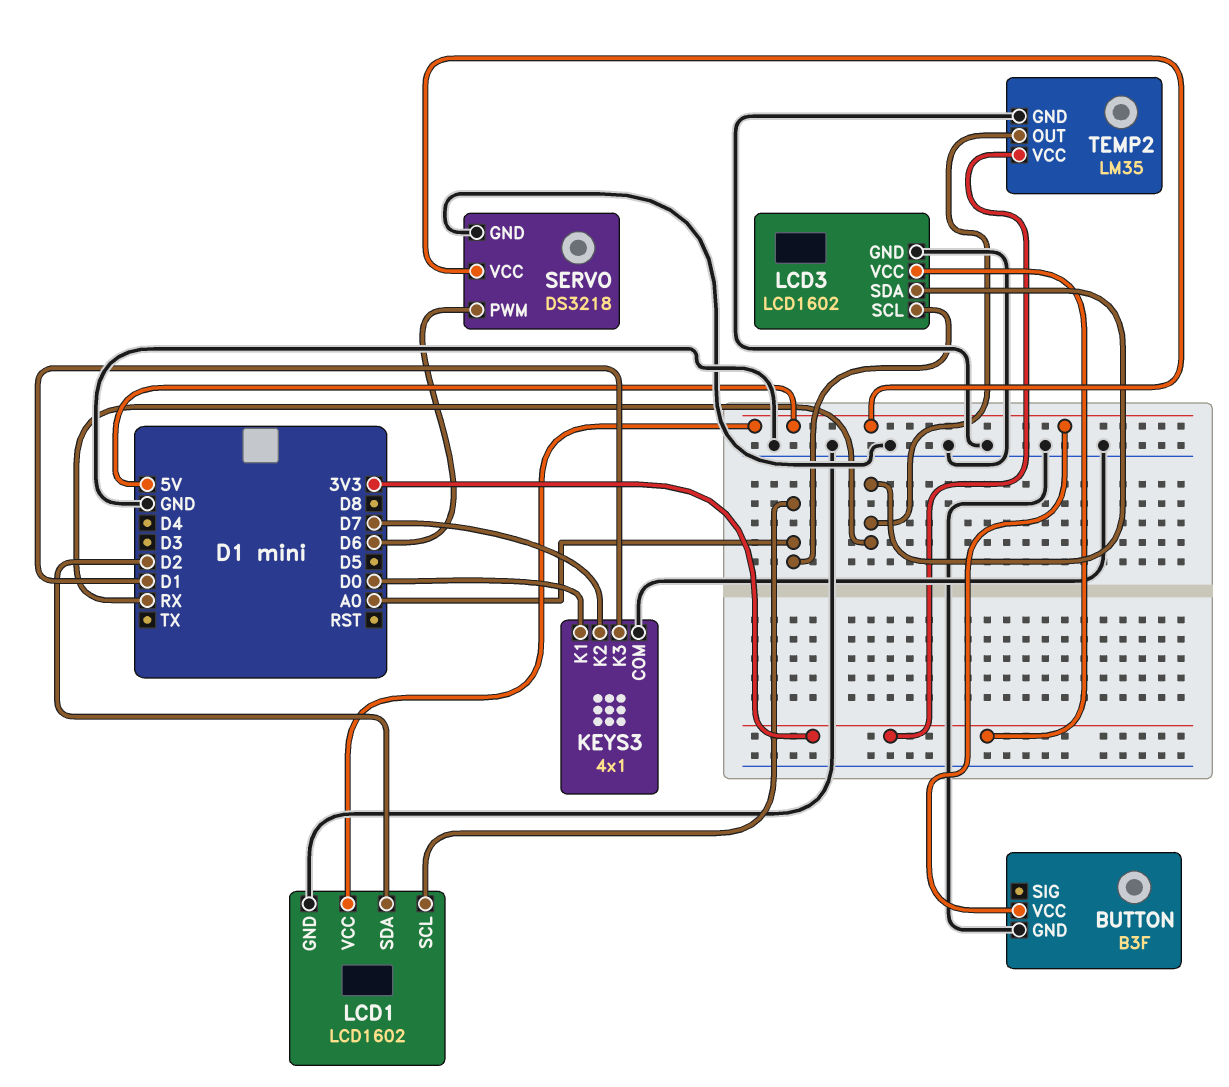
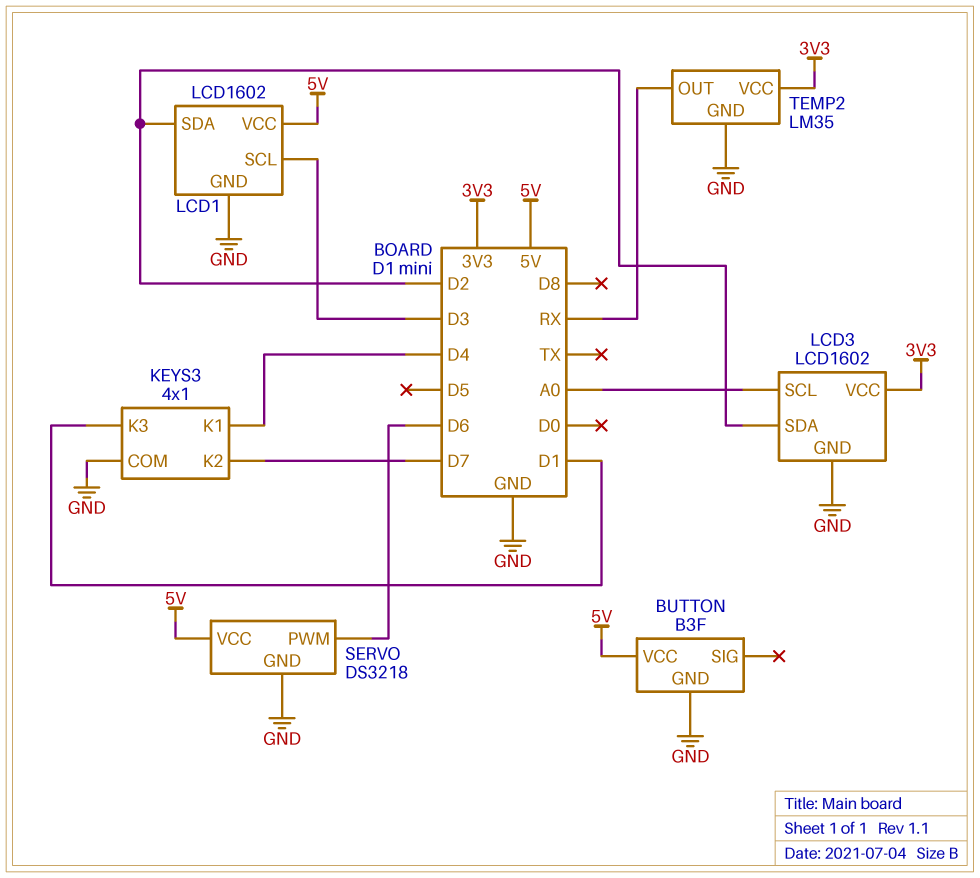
KEYS3 pin K1: D0 -> D4
LCD1 pin SCL: A0 -> D3
LCD3 pin SDA: RX -> D2

